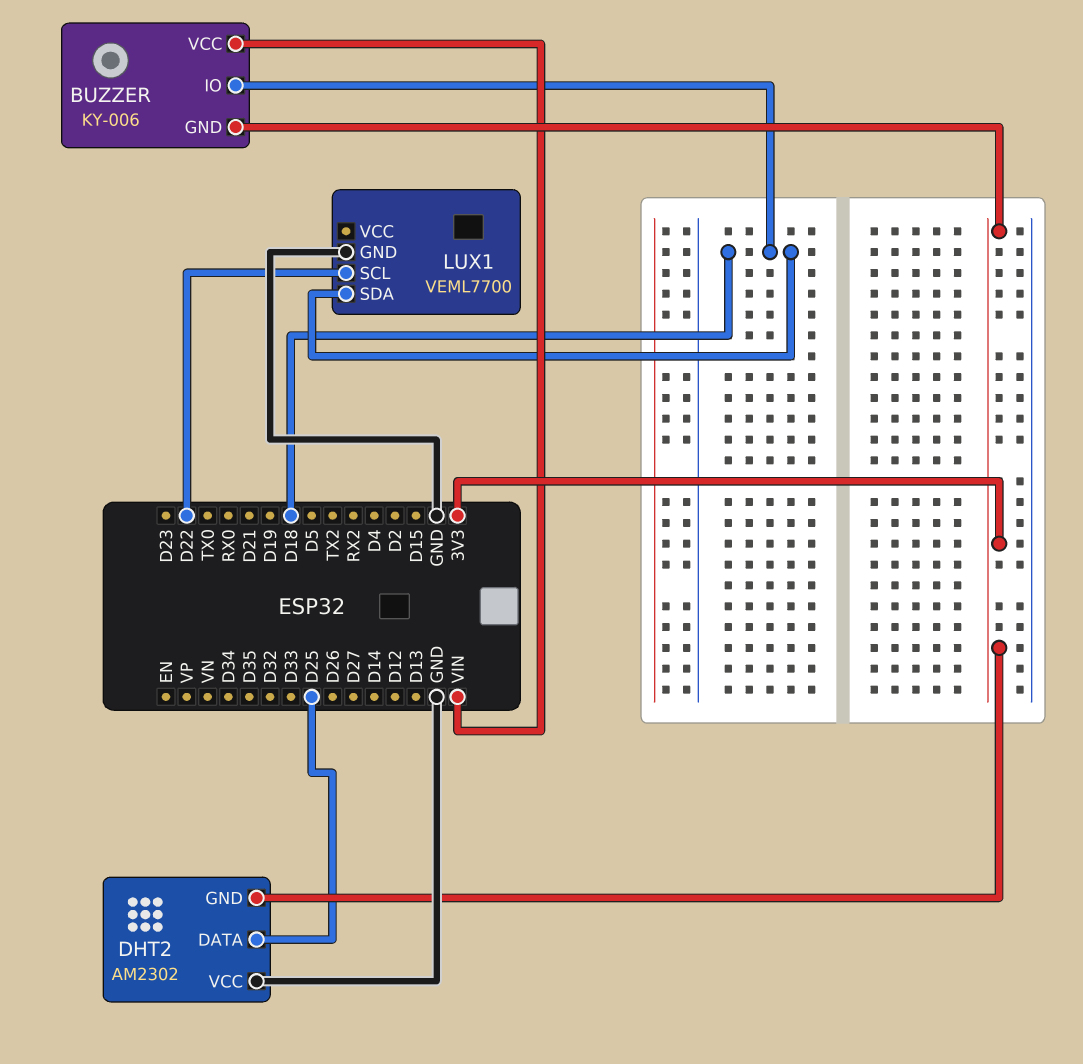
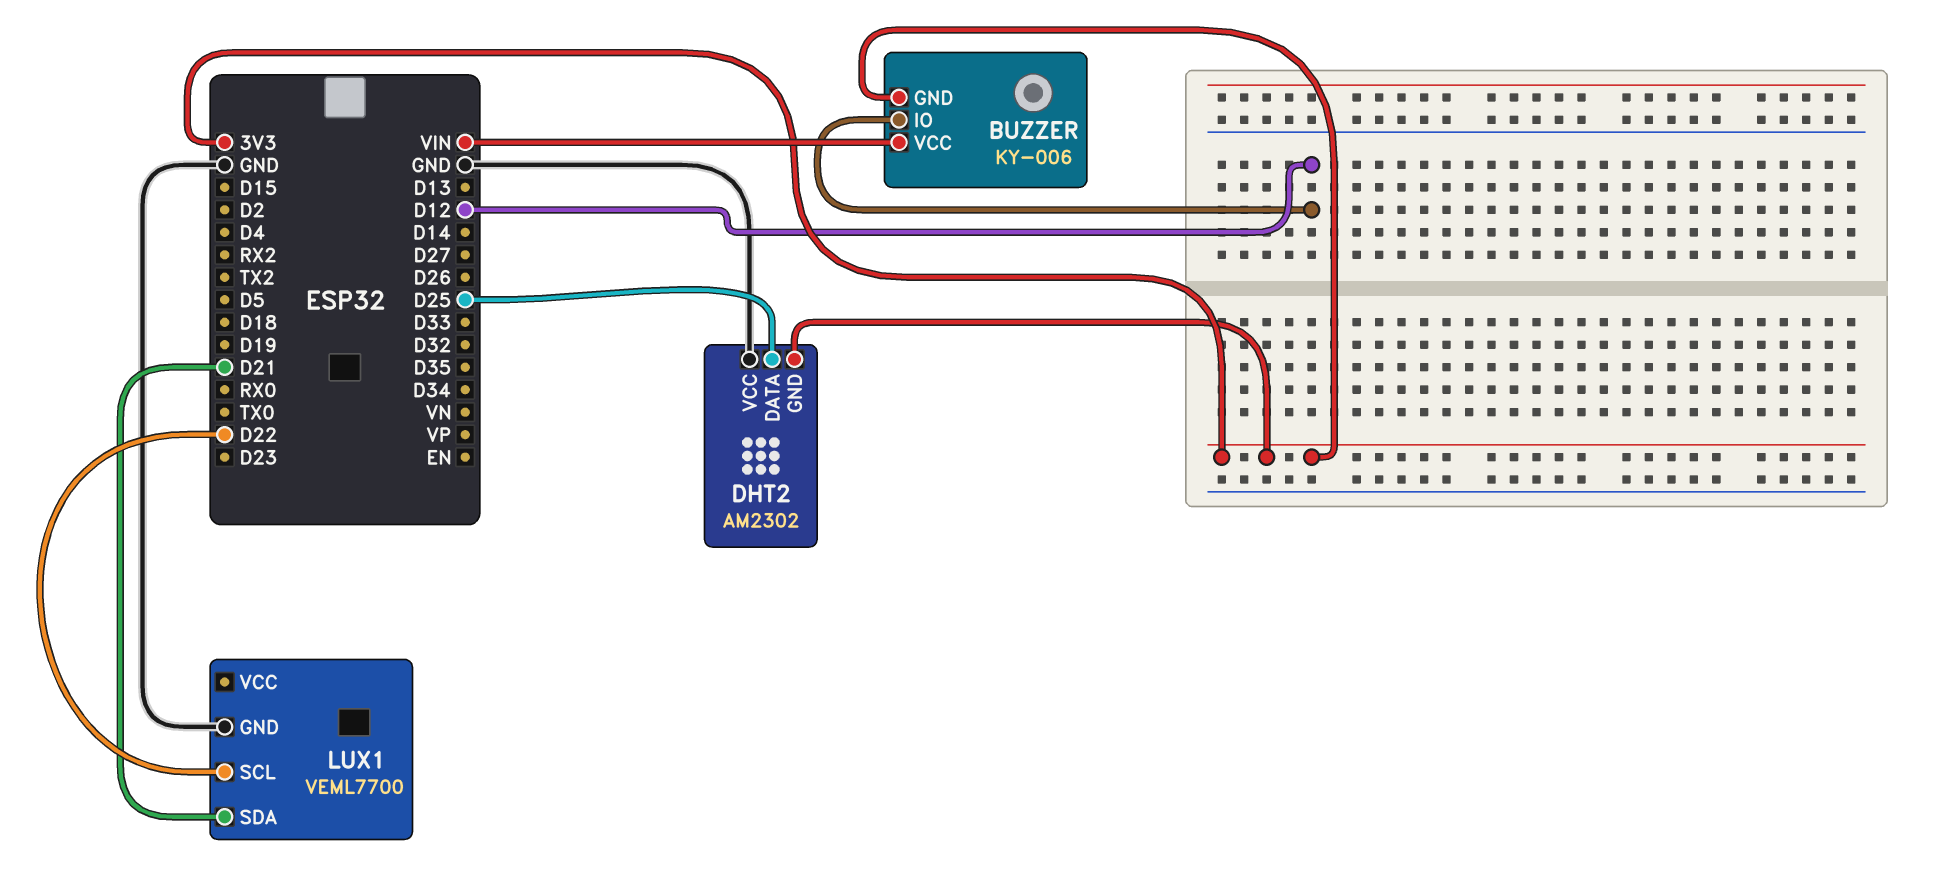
BUZZER pin IO: D18 -> D12
LUX1 pin SDA: D18 -> D21

